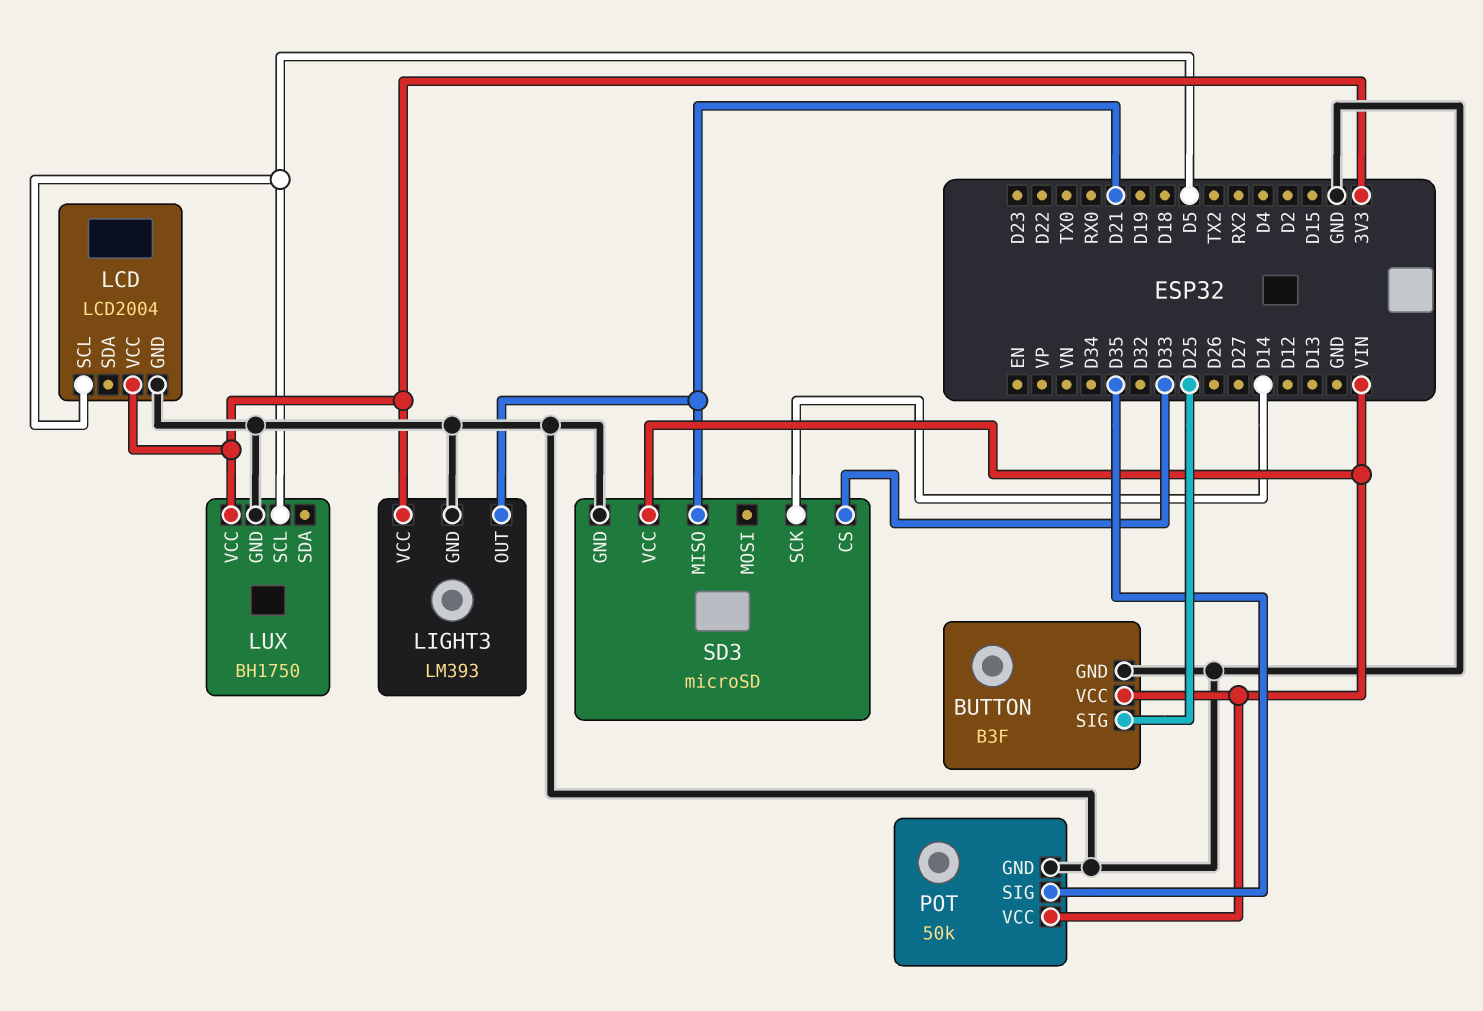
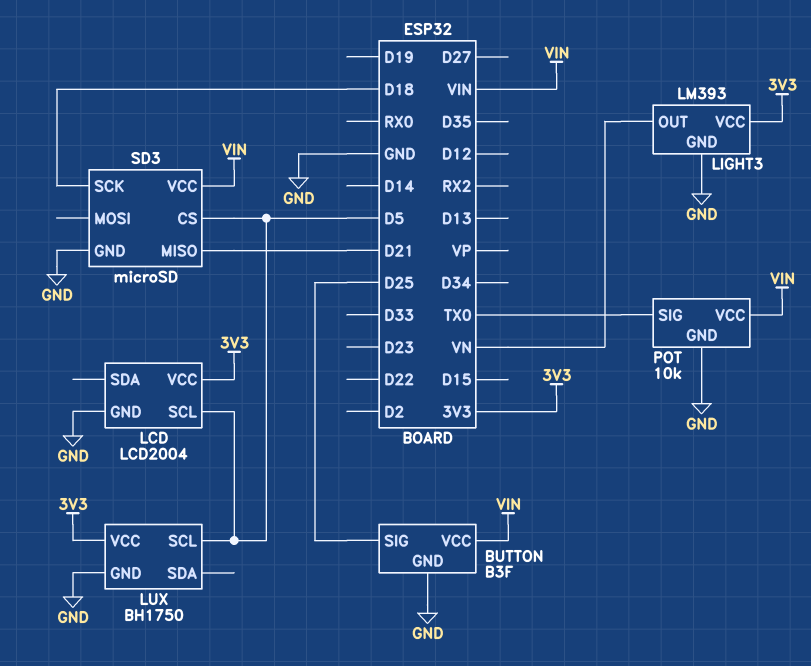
LIGHT3 pin OUT: D21 -> VN
POT: 50k -> 10k
POT pin SIG: D35 -> TX0
SD3 pin CS: D33 -> D5
SD3 pin SCK: D14 -> D18

